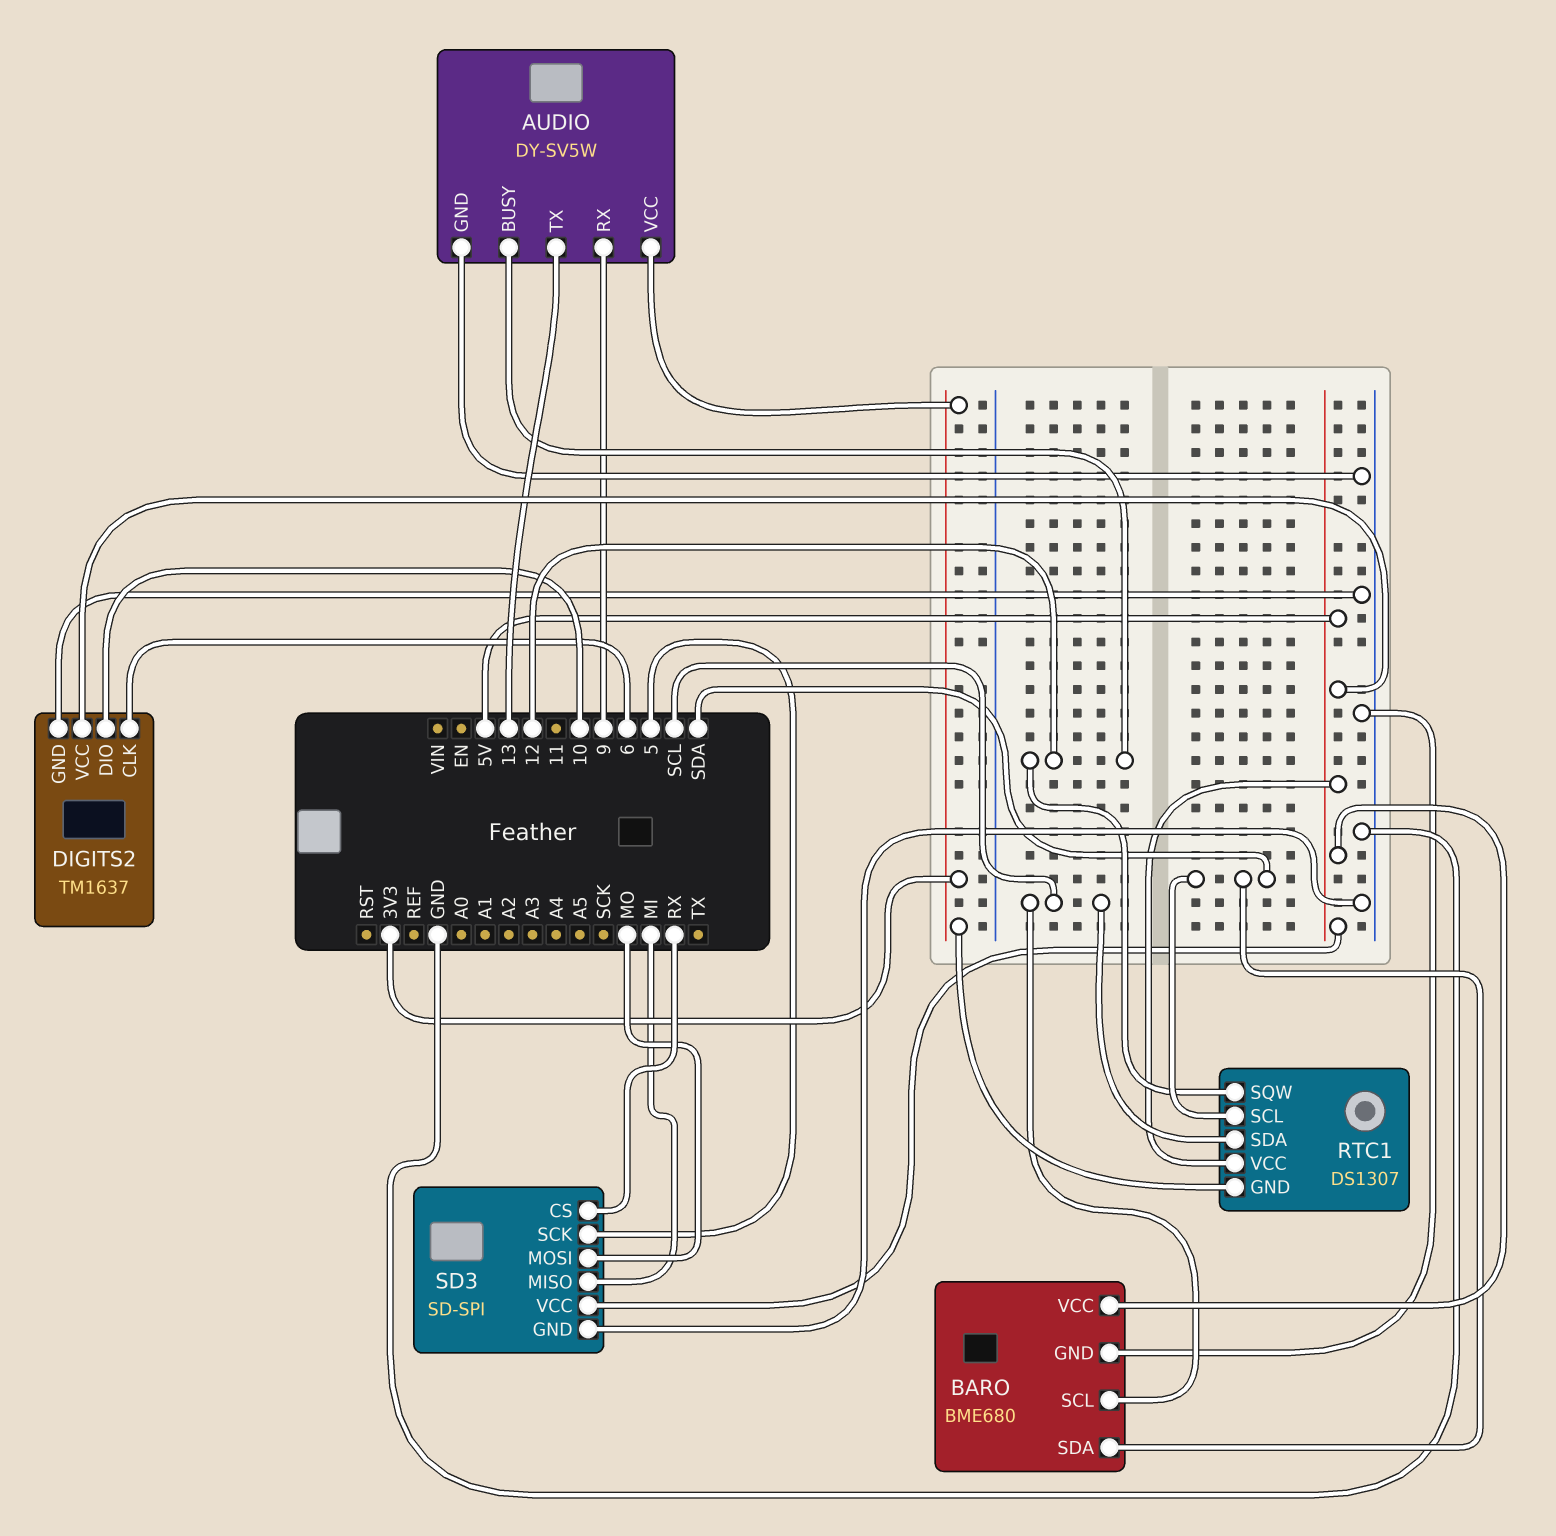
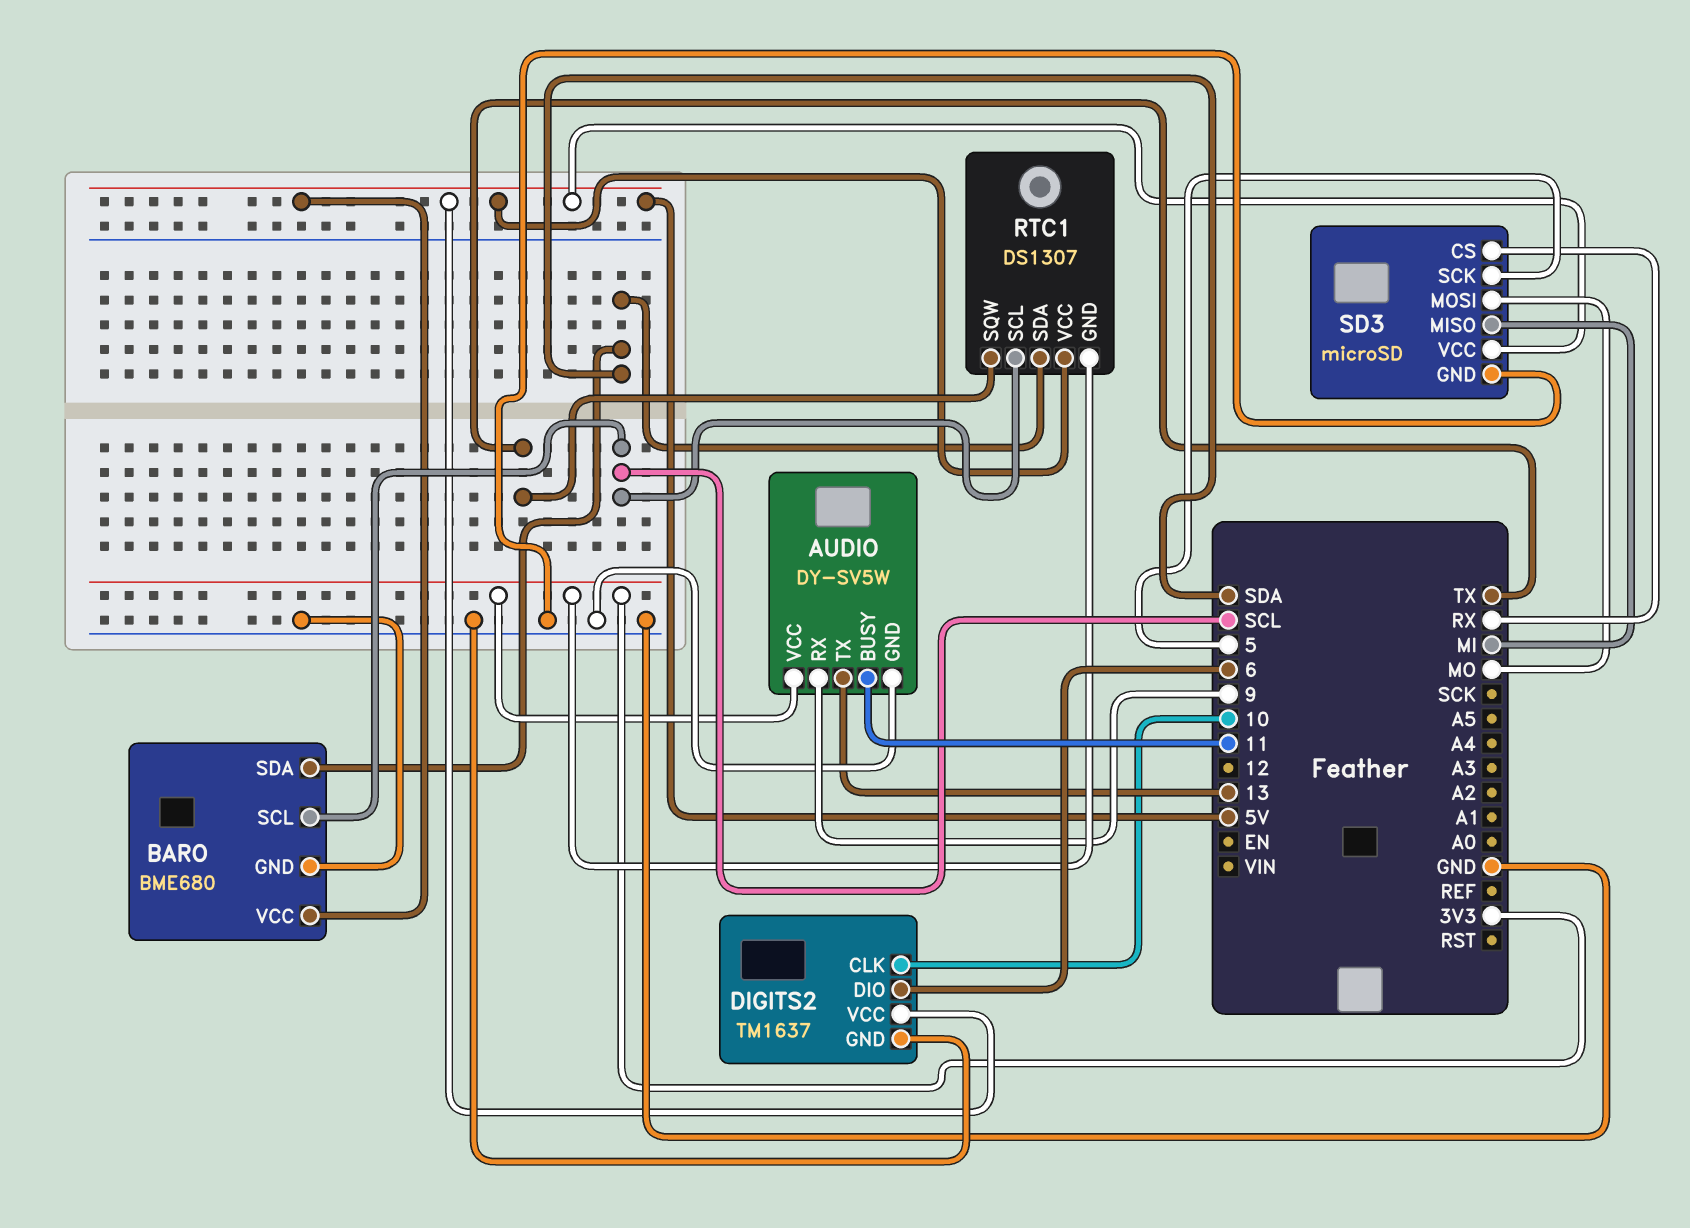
AUDIO pin BUSY: 12 -> 11
DIGITS2 pin CLK: 6 -> 10
DIGITS2 pin DIO: 10 -> 6
RTC1 pin SCL: SDA -> SCL
RTC1 pin SDA: SCL -> SDA
RTC1 pin SQW: 12 -> TX
SD3: SD-SPI -> microSD

